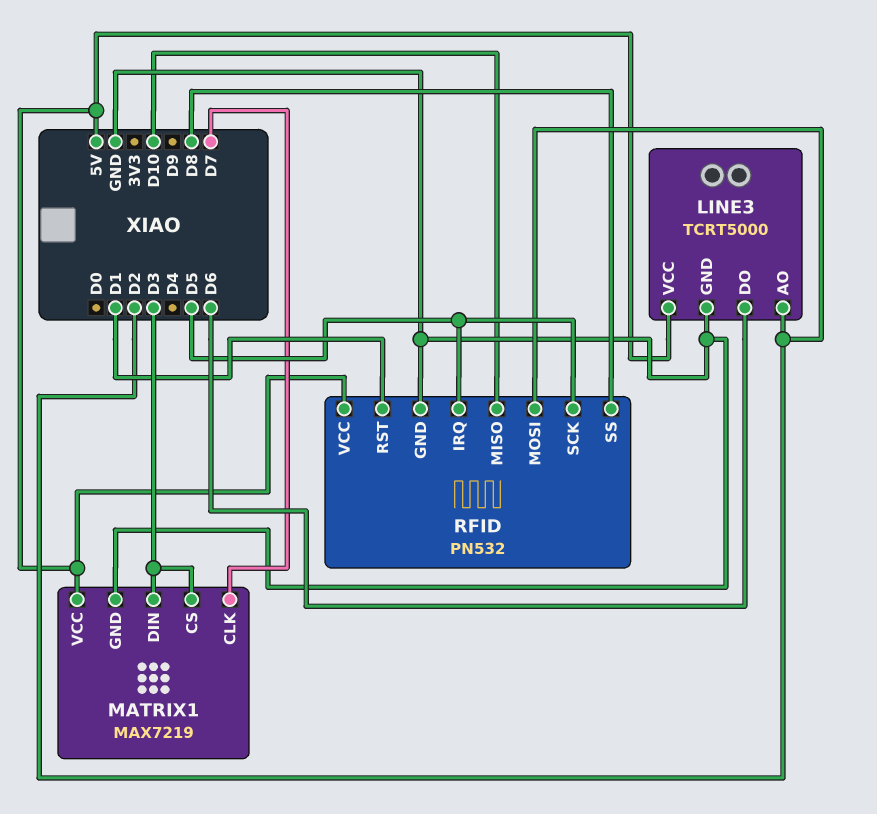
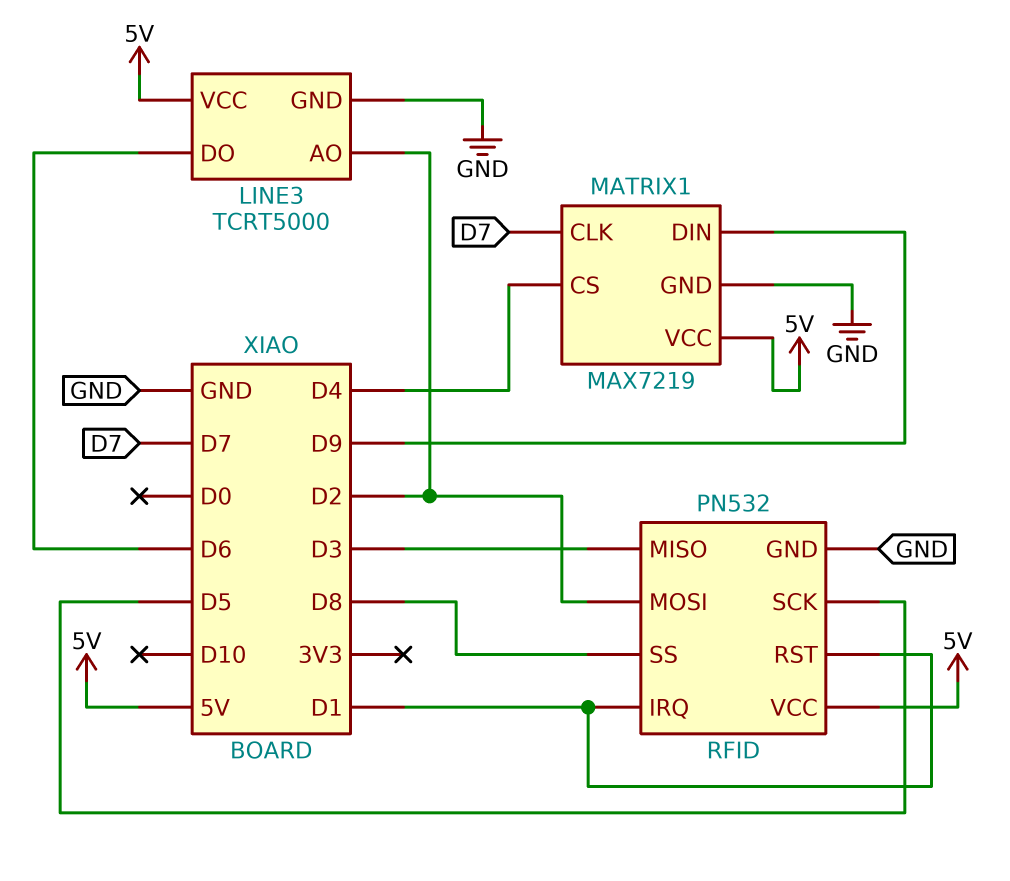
MATRIX1 pin CS: D3 -> D4
MATRIX1 pin DIN: D3 -> D9
RFID pin IRQ: D5 -> D1
RFID pin MISO: D10 -> D3

